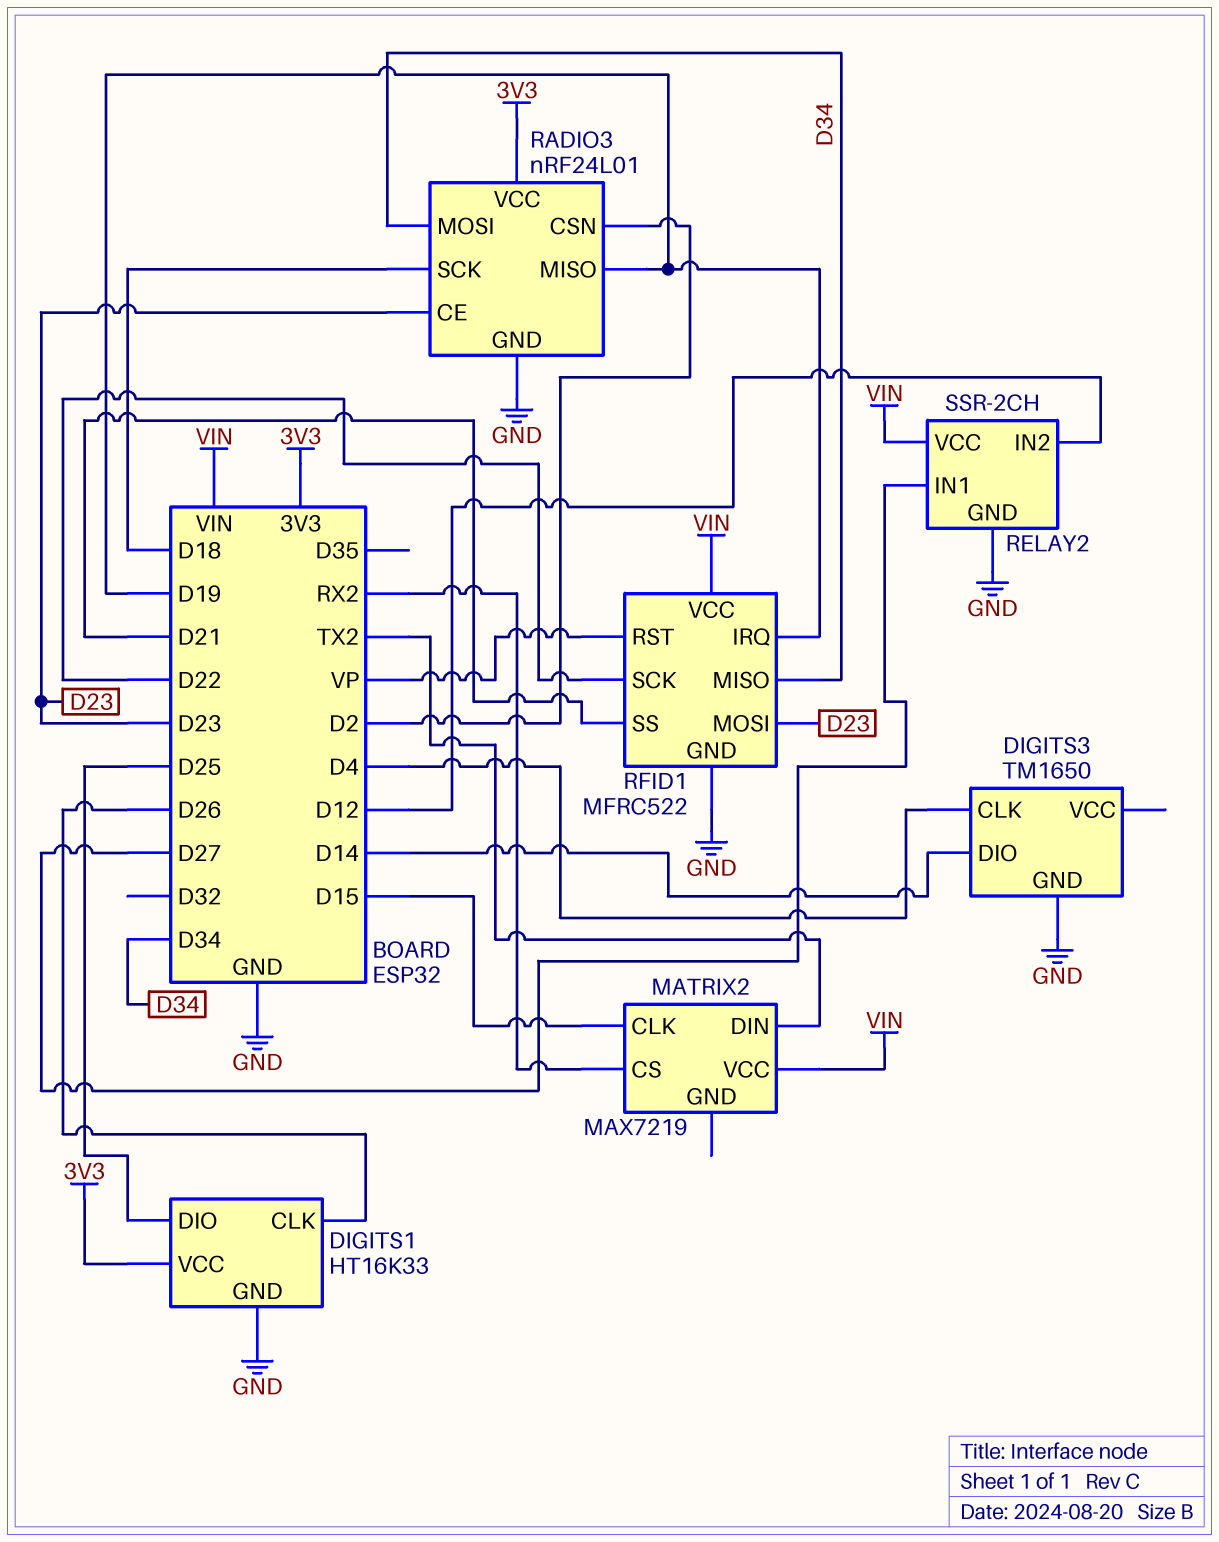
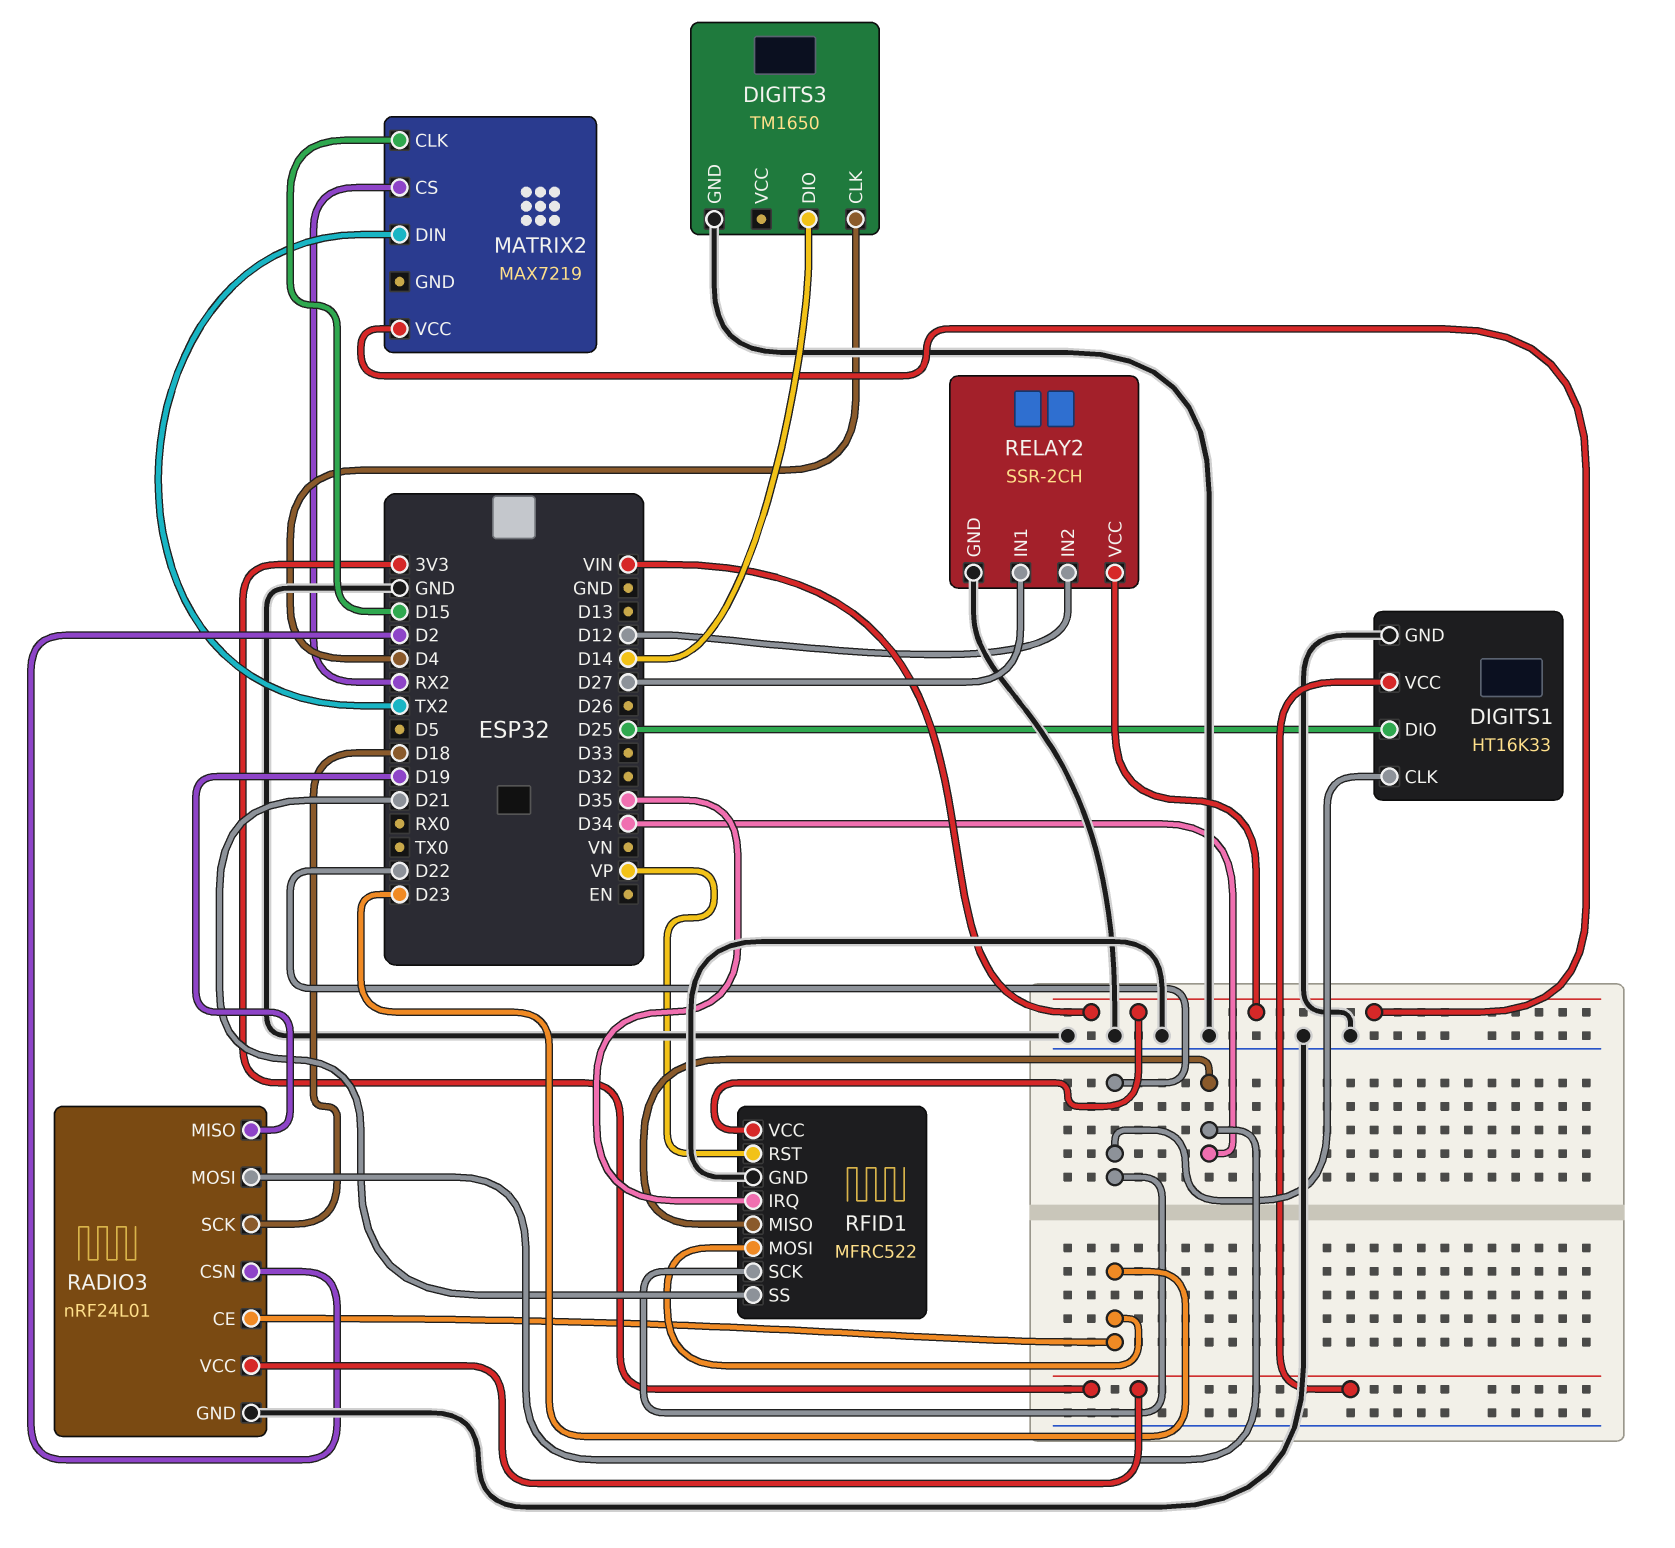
DIGITS1 pin CLK: D26 -> D22
RFID1 pin IRQ: D19 -> D35

